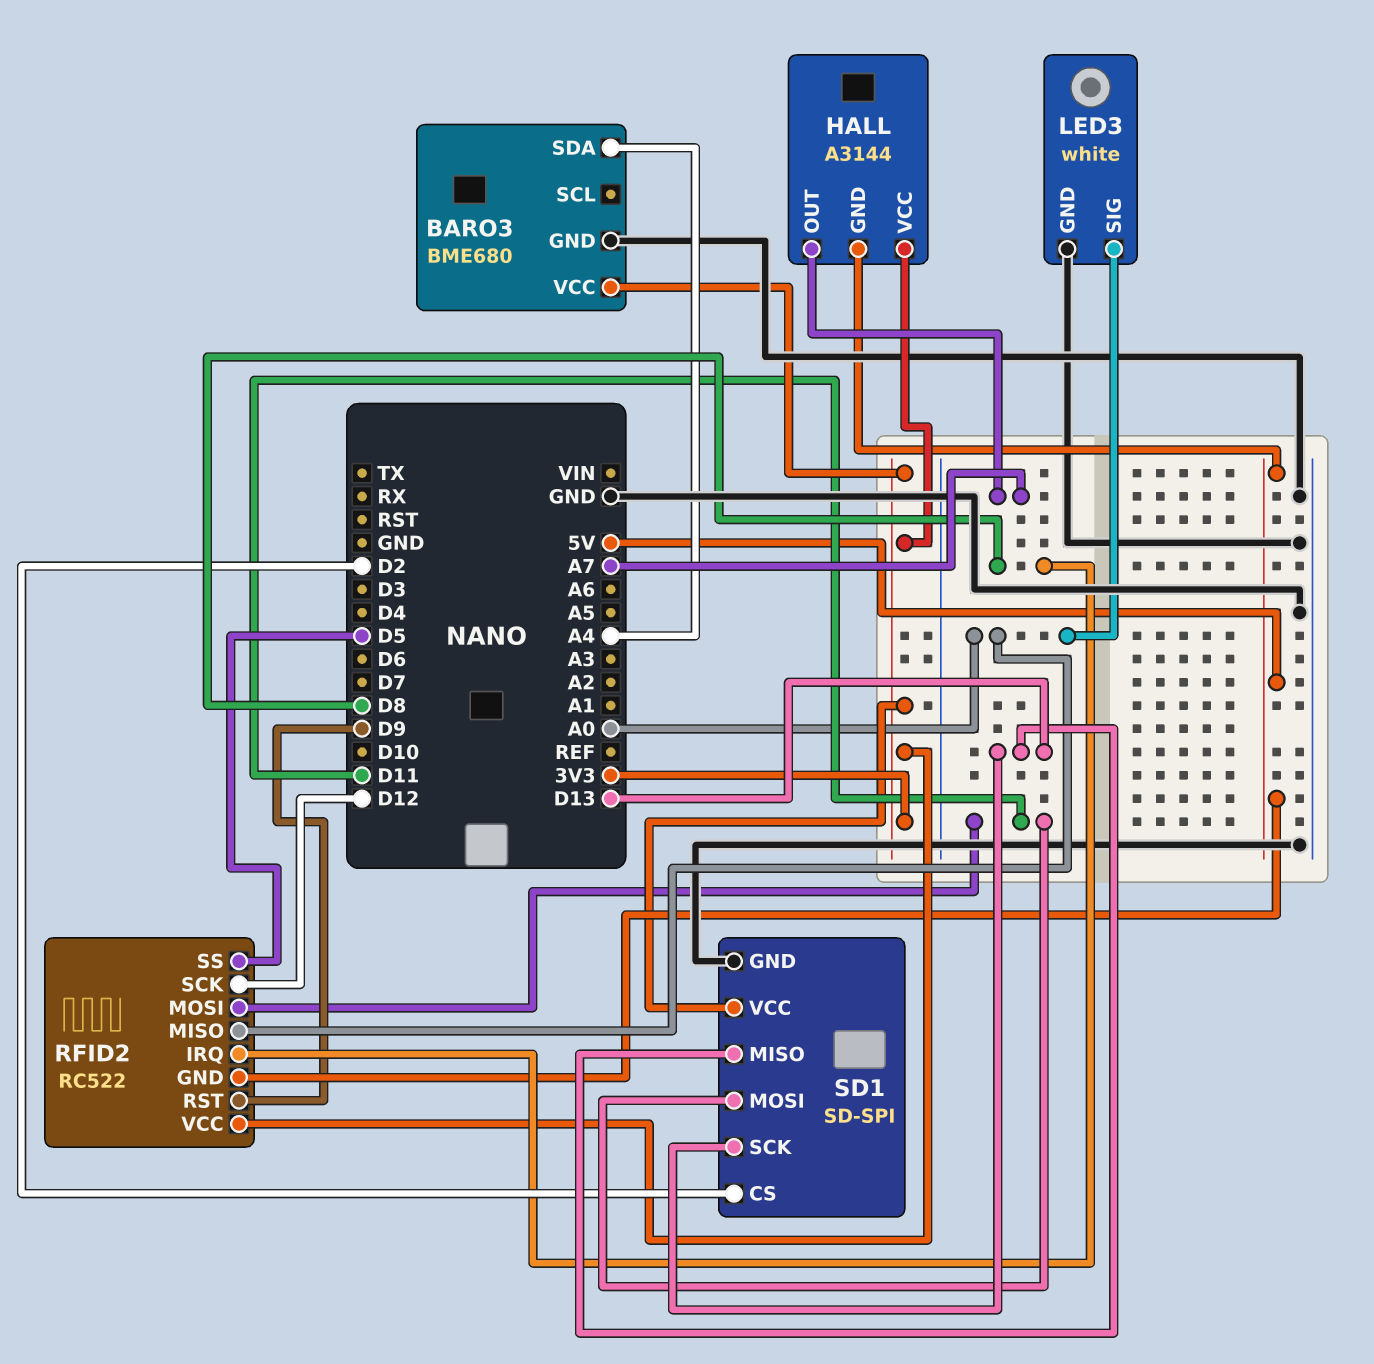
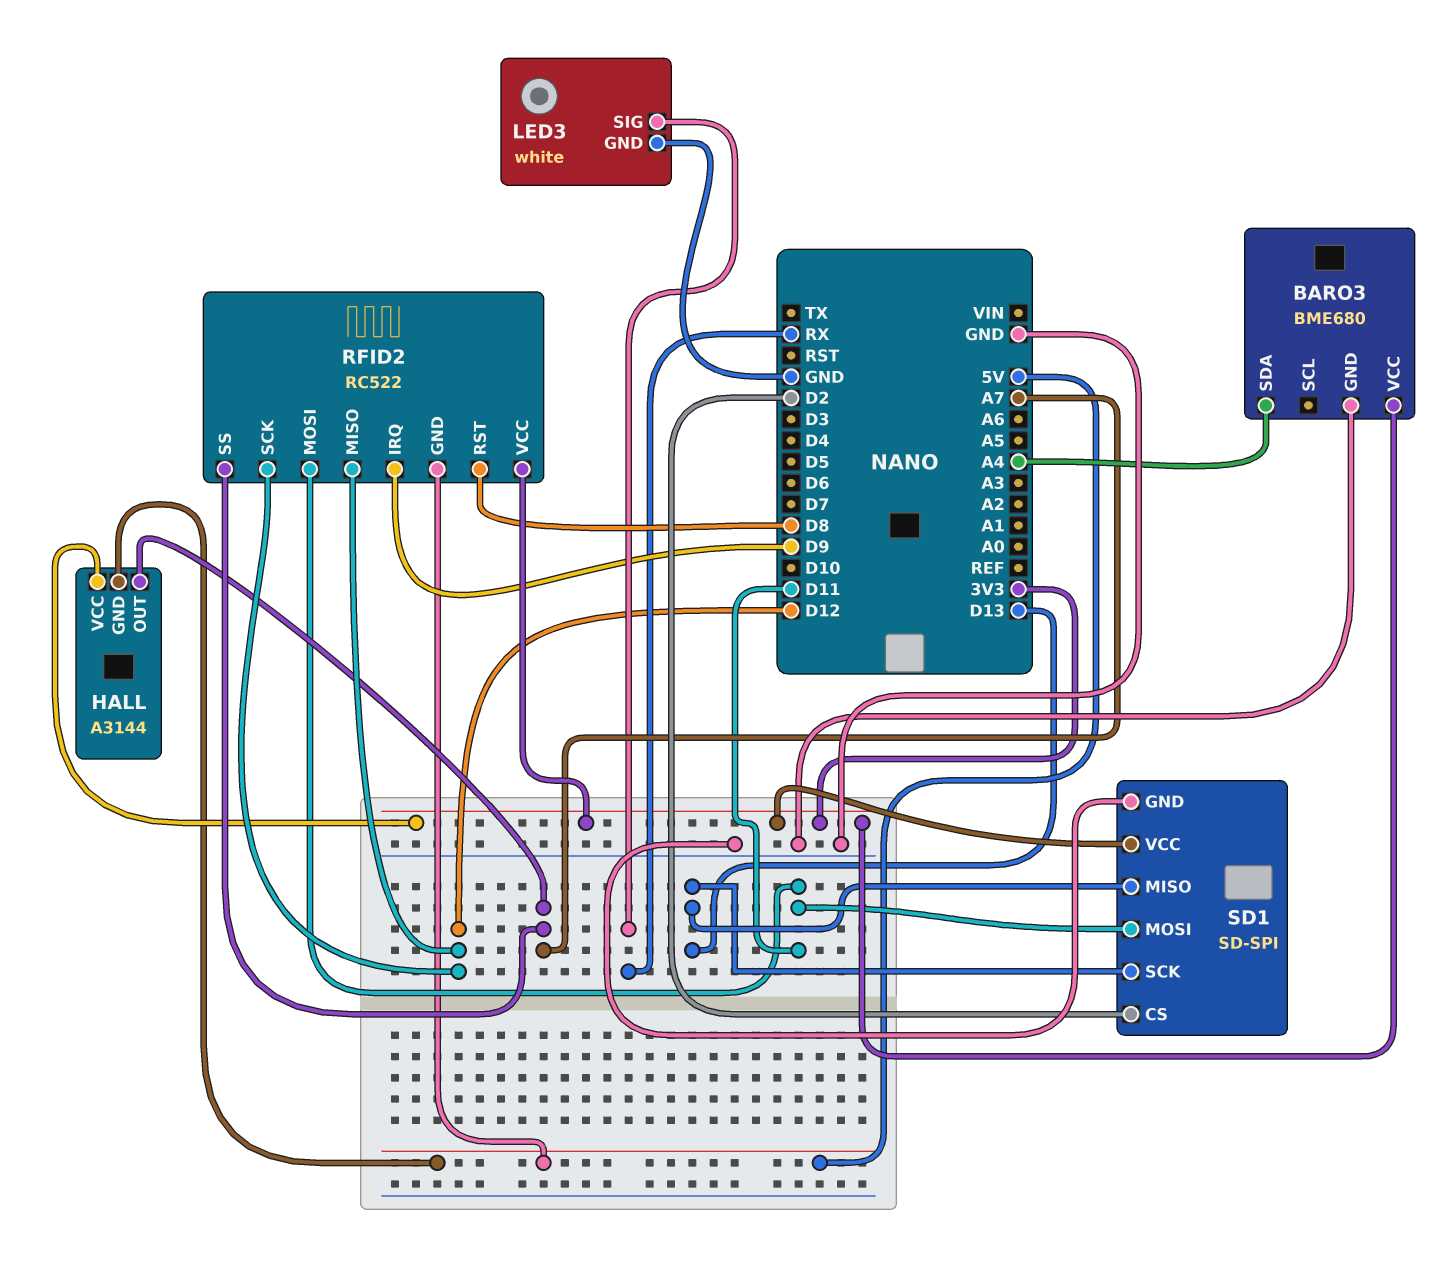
LED3 pin SIG: A0 -> RX
RFID2 pin IRQ: D8 -> D9
RFID2 pin MISO: A0 -> D12
RFID2 pin RST: D9 -> D8
RFID2 pin SS: D5 -> A7

